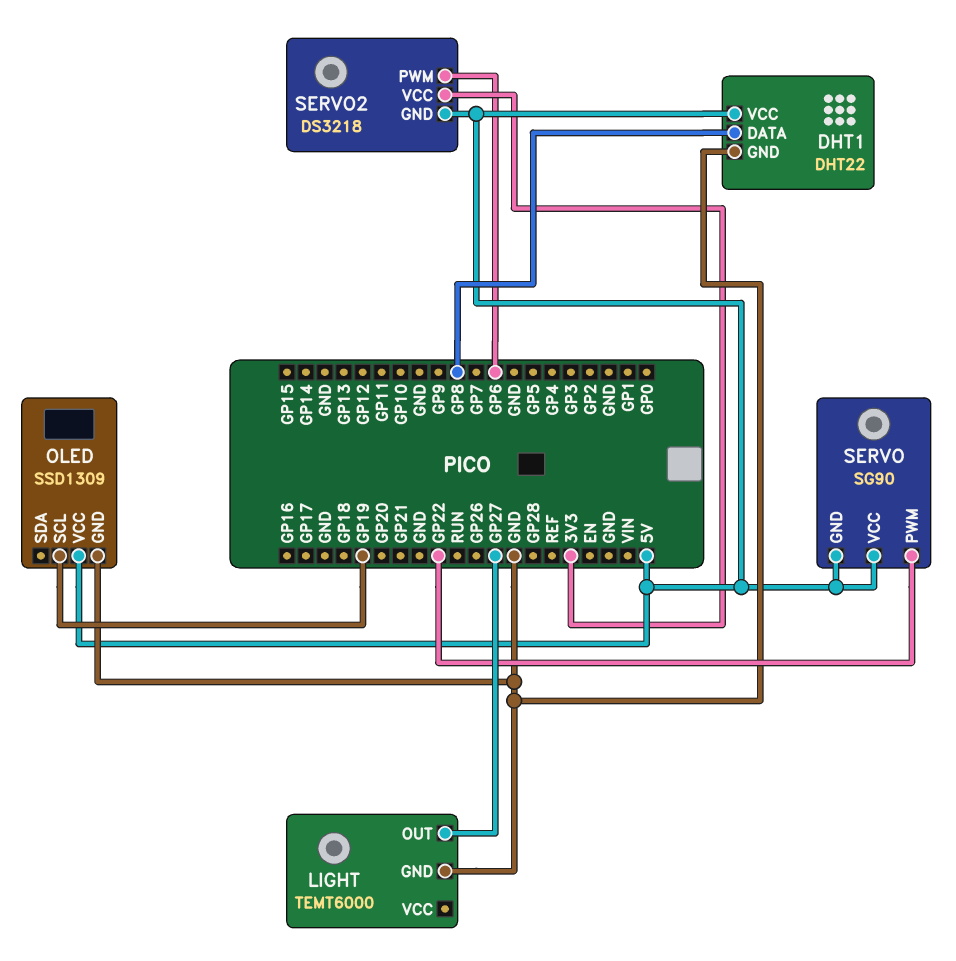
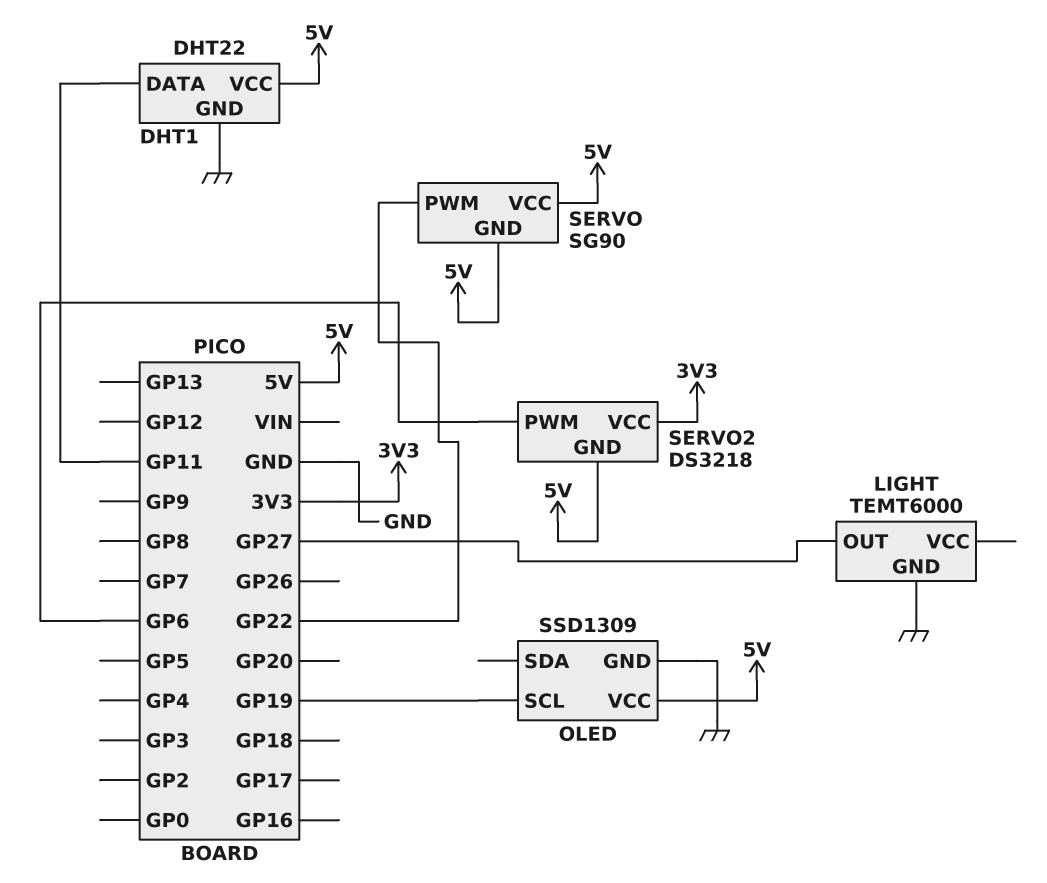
DHT1 pin DATA: GP8 -> GP11

